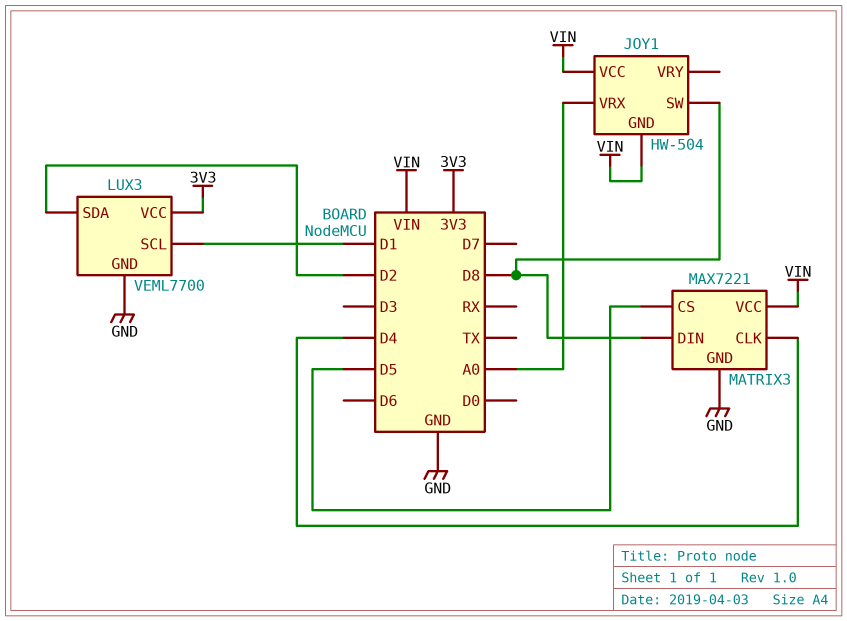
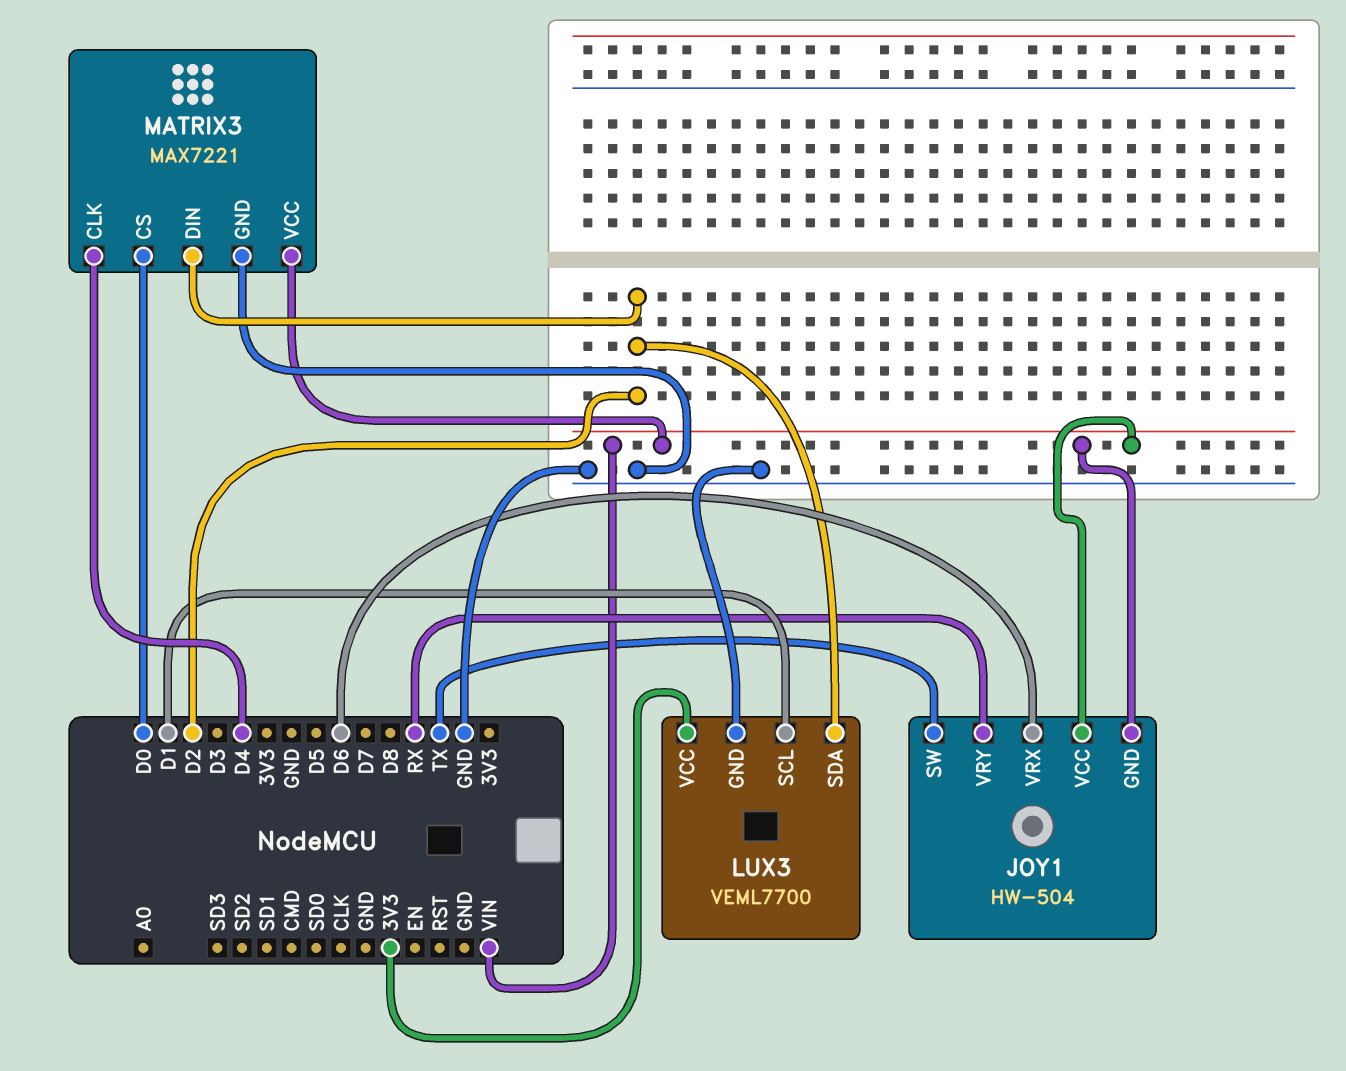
JOY1 pin SW: D8 -> TX
JOY1 pin VRX: A0 -> D6
JOY1 pin VRY: none -> RX
MATRIX3 pin CS: D5 -> D0
MATRIX3 pin DIN: D8 -> D2

